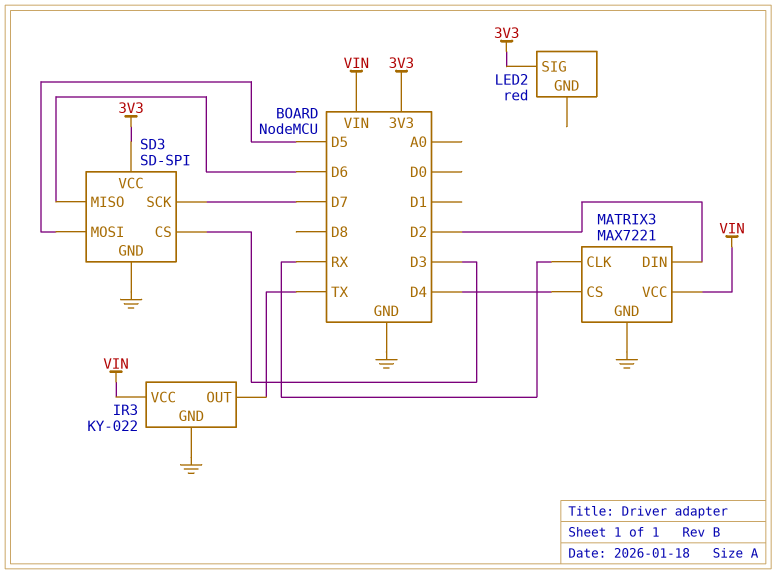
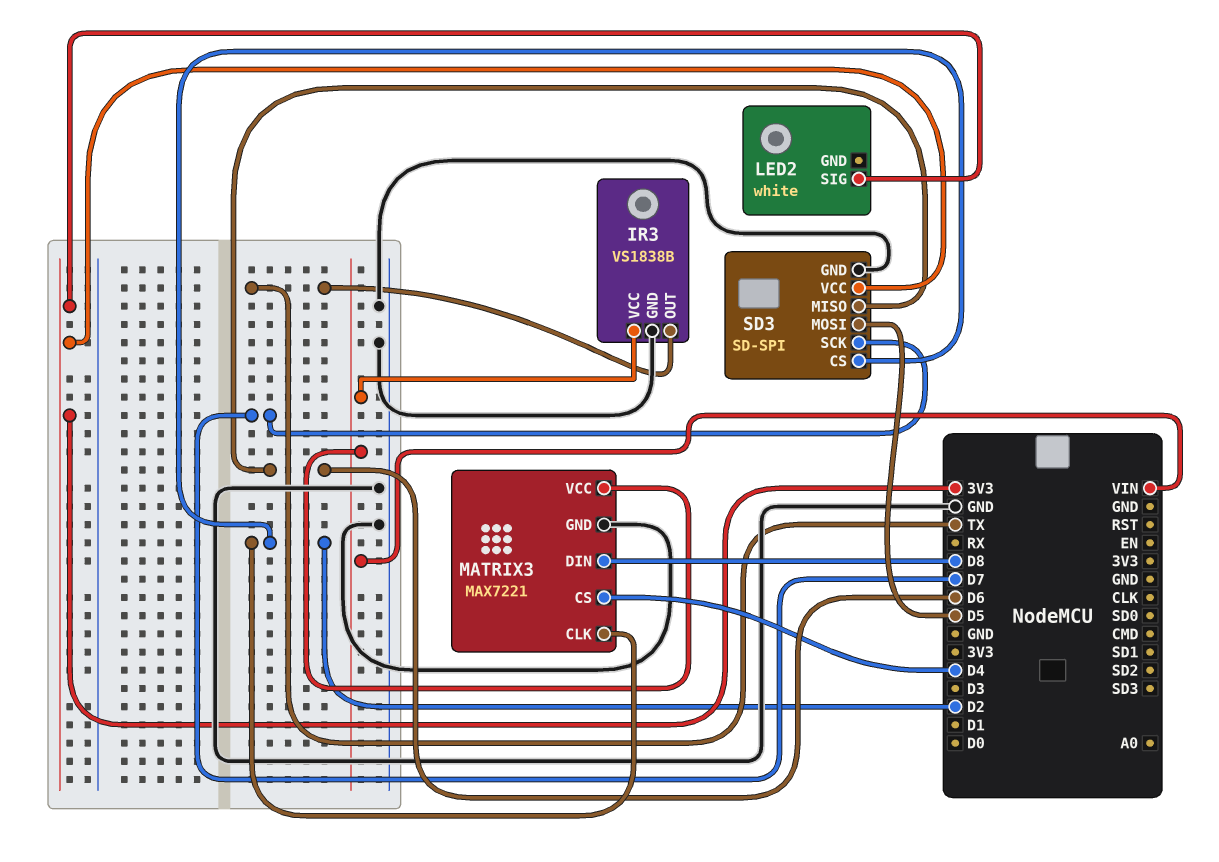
IR3: KY-022 -> VS1838B
LED2: red -> white
MATRIX3 pin CLK: RX -> D2
MATRIX3 pin DIN: D2 -> D8
SD3 pin CS: D3 -> D2

